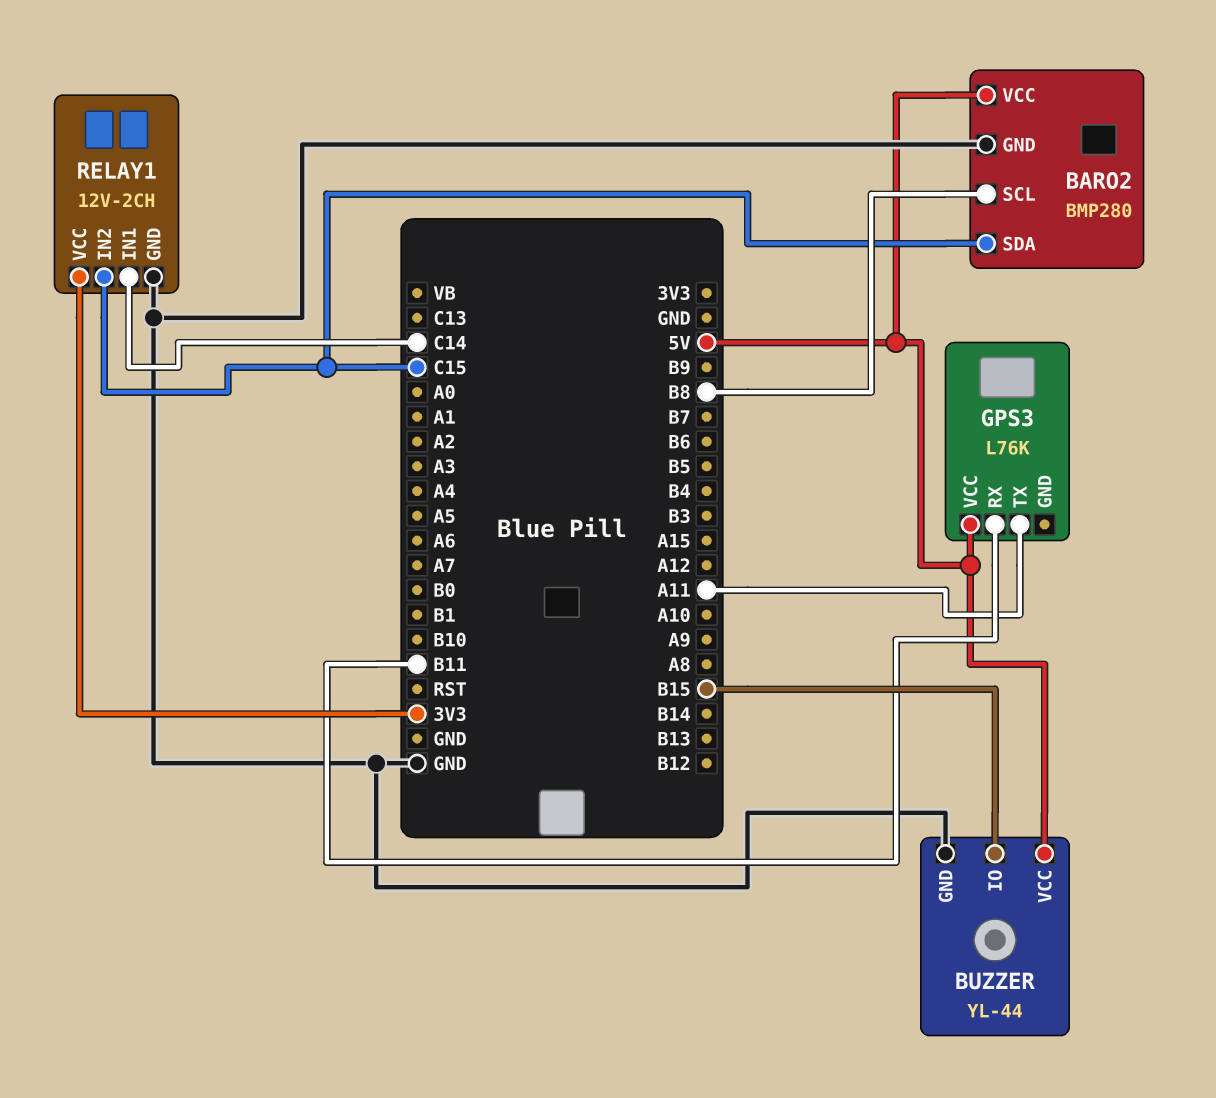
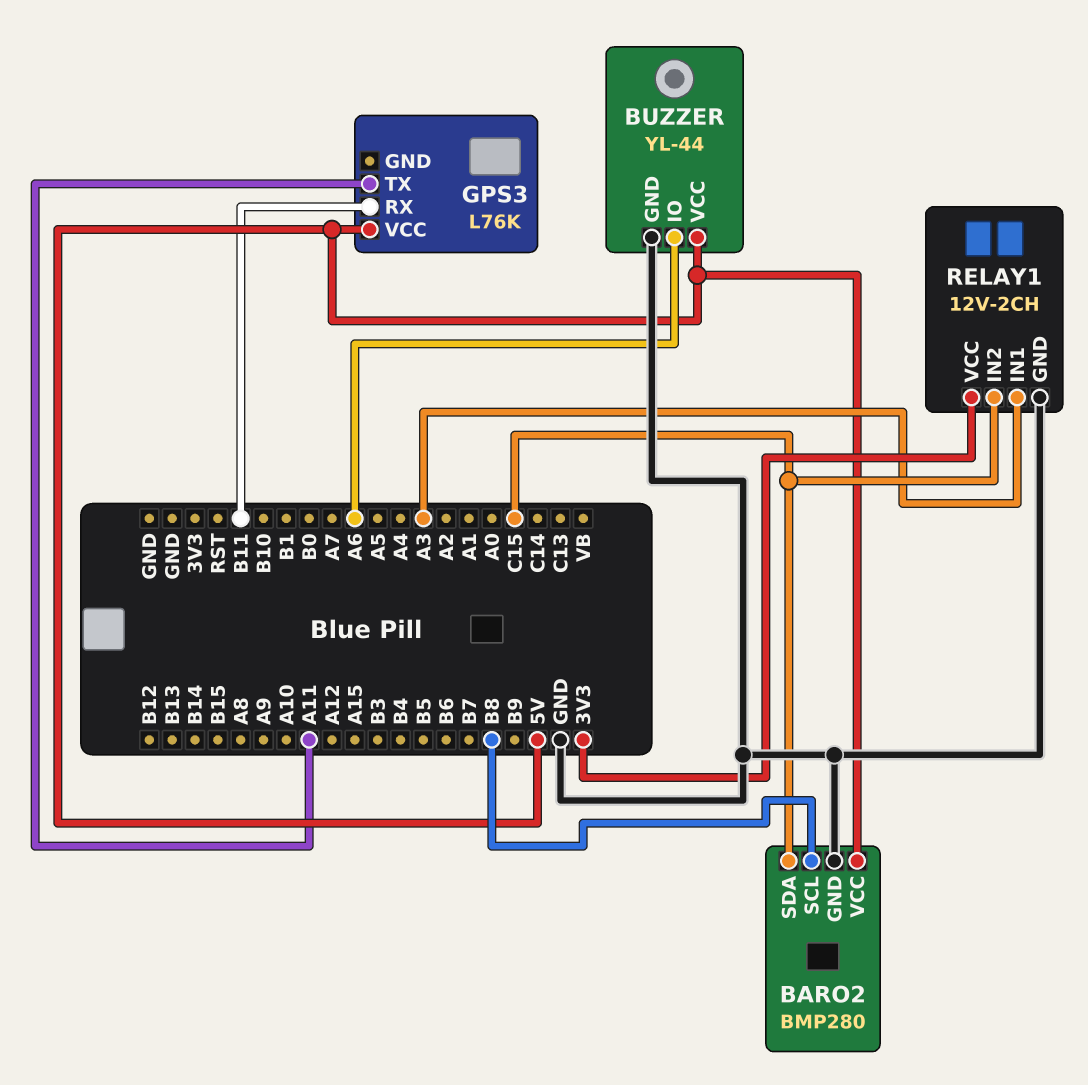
BUZZER pin IO: B15 -> A6
RELAY1 pin IN1: C14 -> A3

